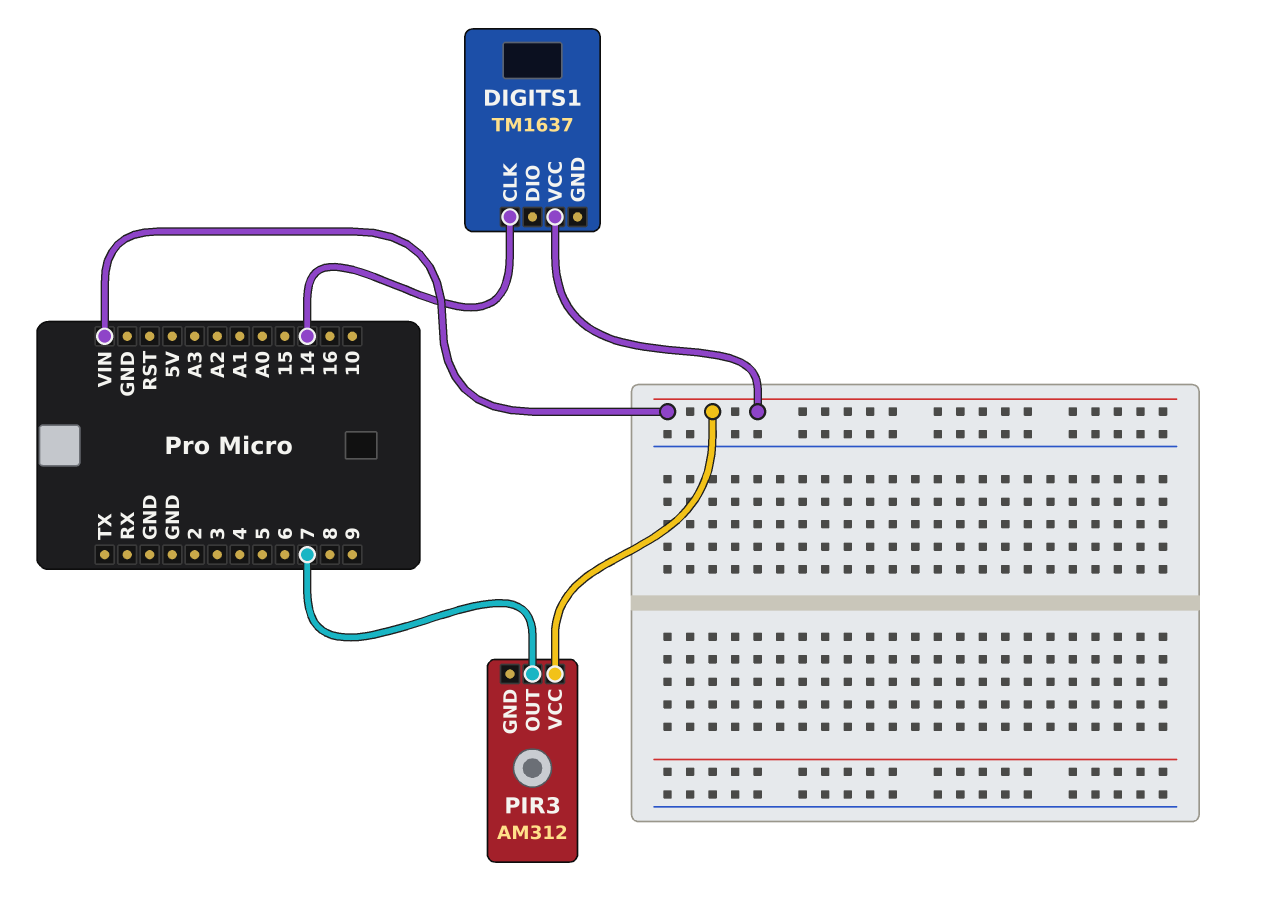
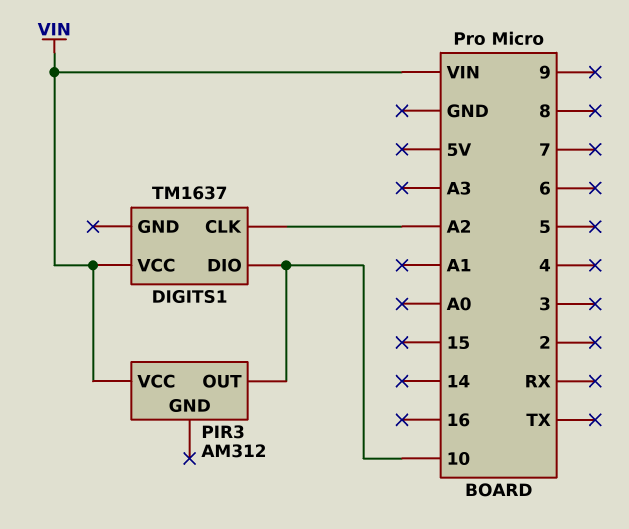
DIGITS1 pin CLK: 14 -> A2
DIGITS1 pin DIO: none -> 10
PIR3 pin OUT: 7 -> 10

